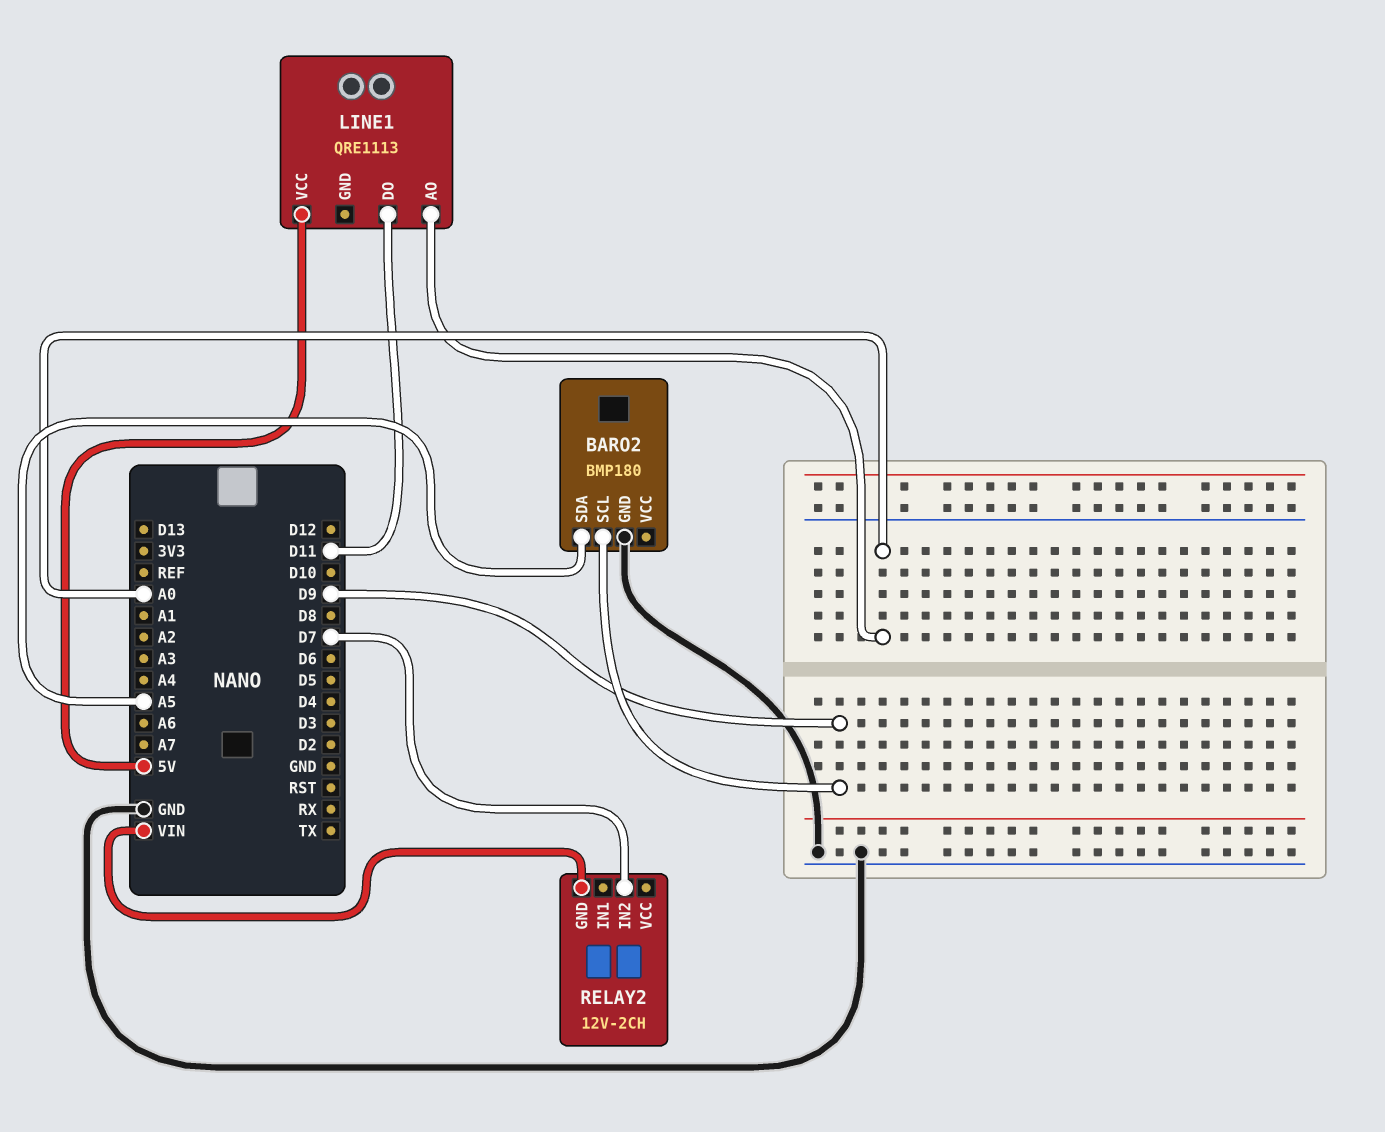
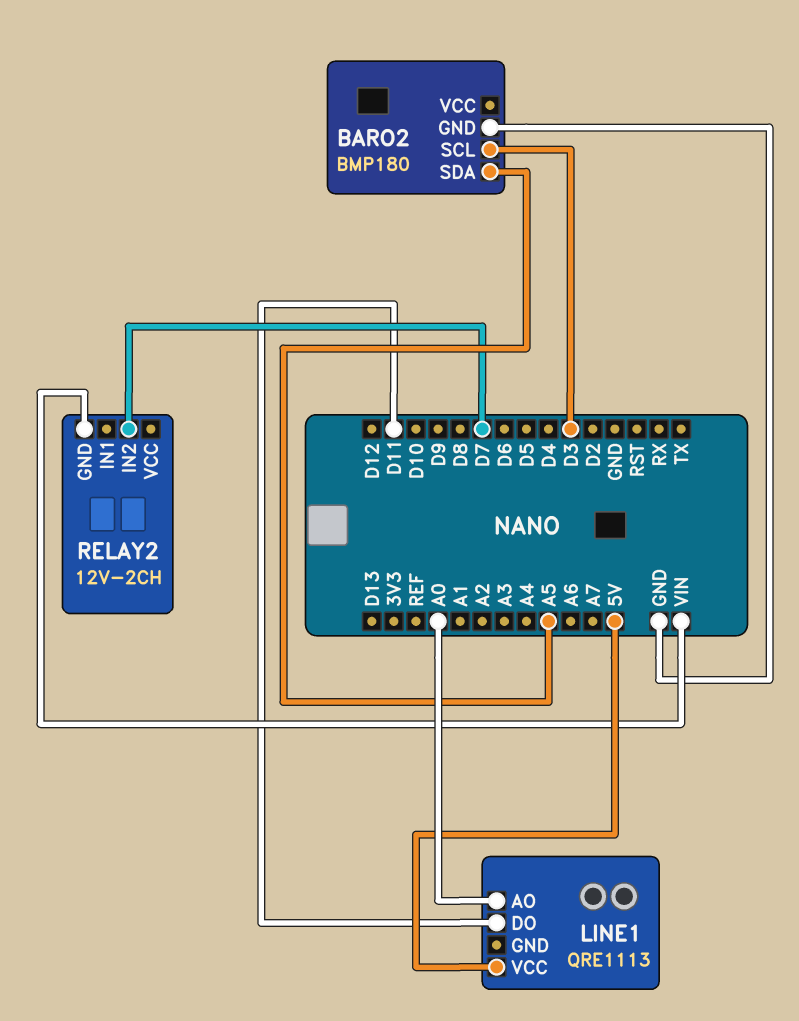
BARO2 pin SCL: D9 -> D3

